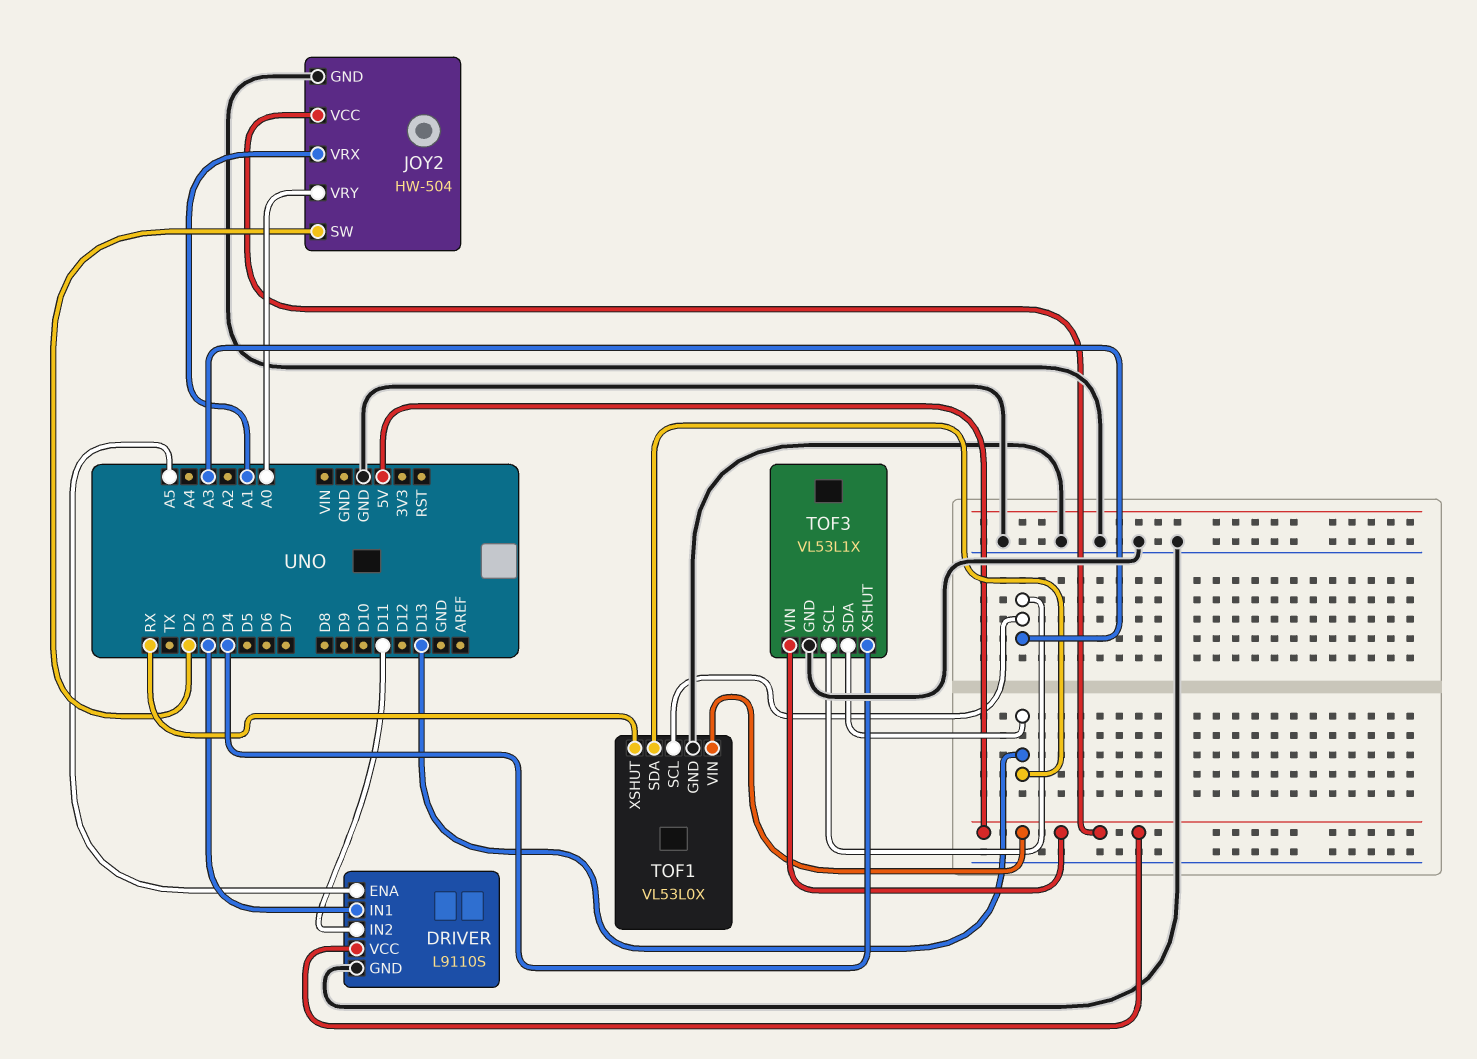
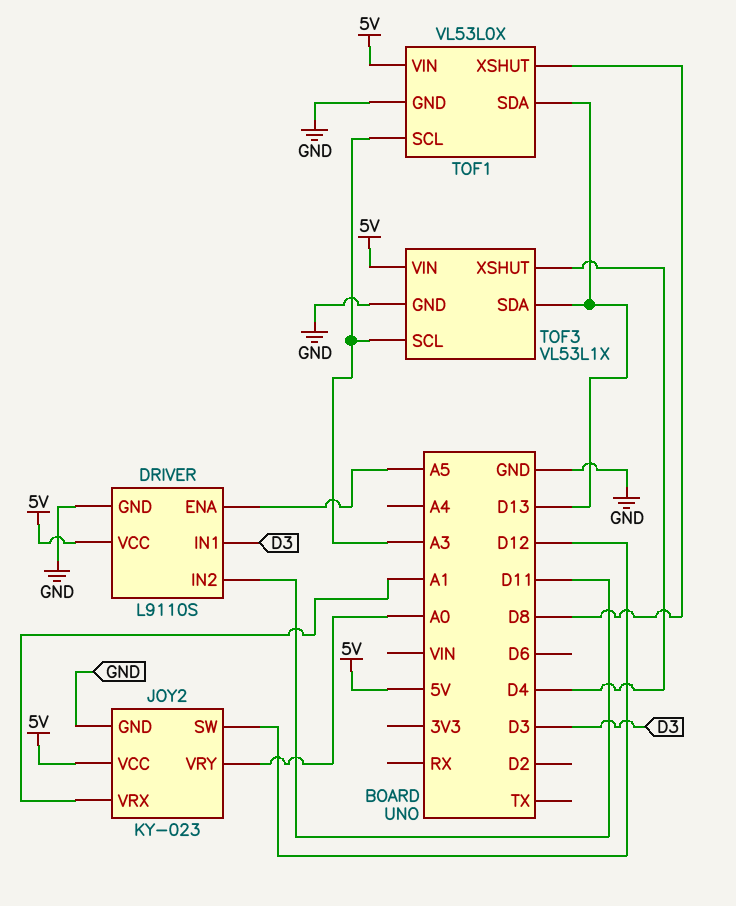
JOY2: HW-504 -> KY-023
JOY2 pin SW: D2 -> D12
TOF1 pin XSHUT: RX -> D8

